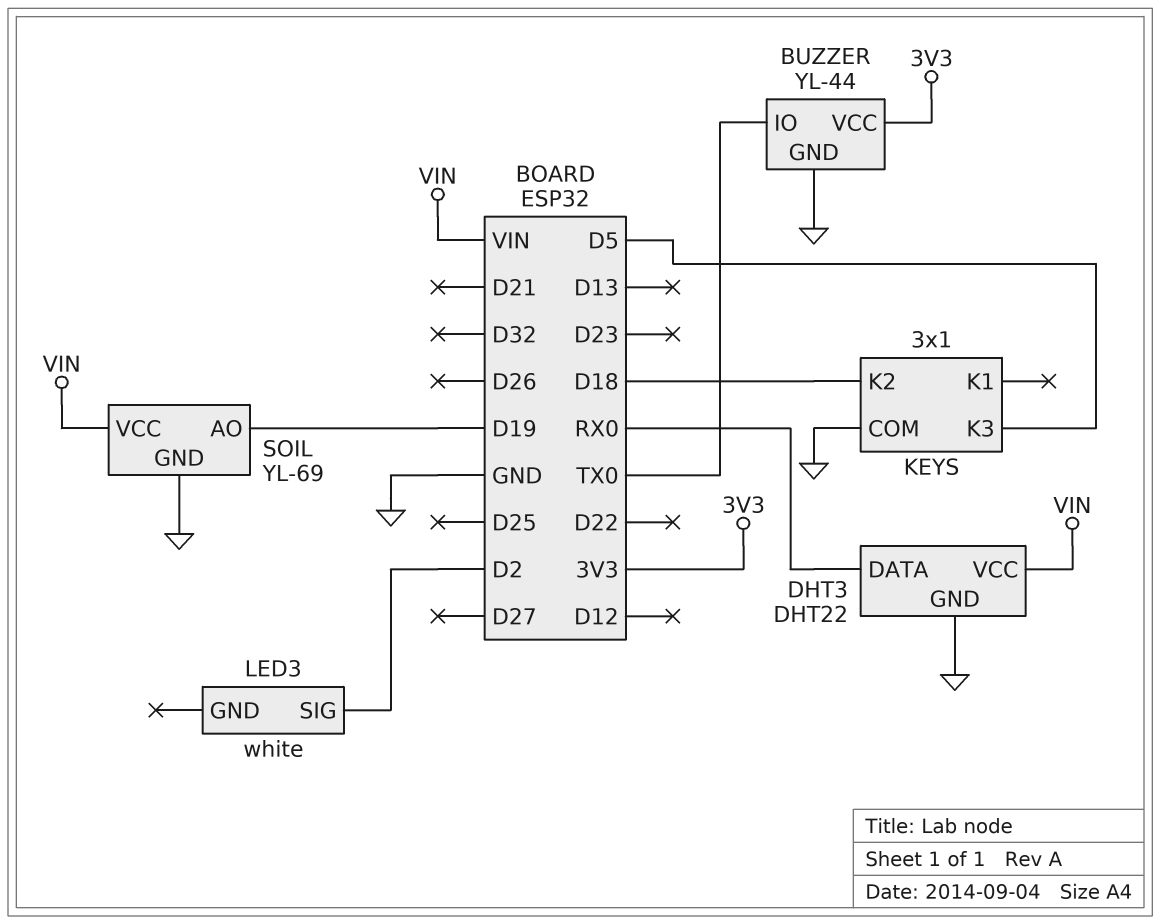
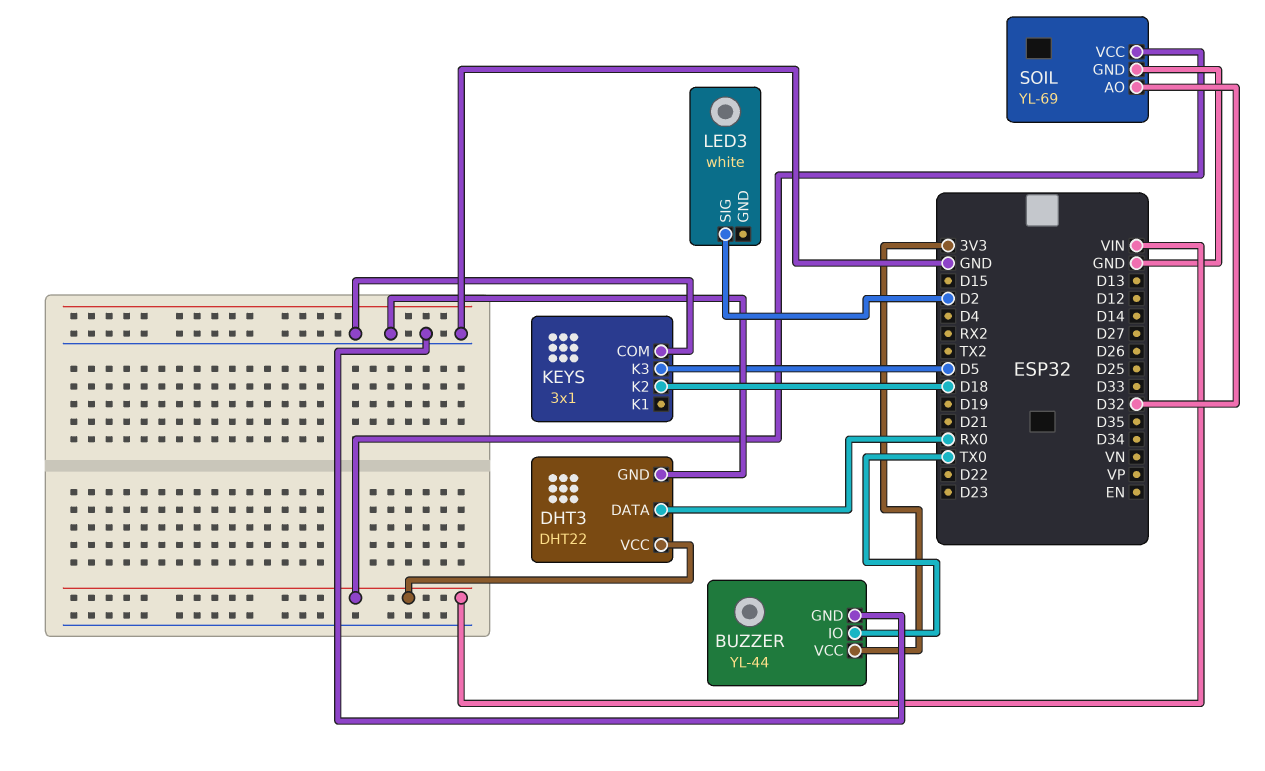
SOIL pin AO: D19 -> D32

